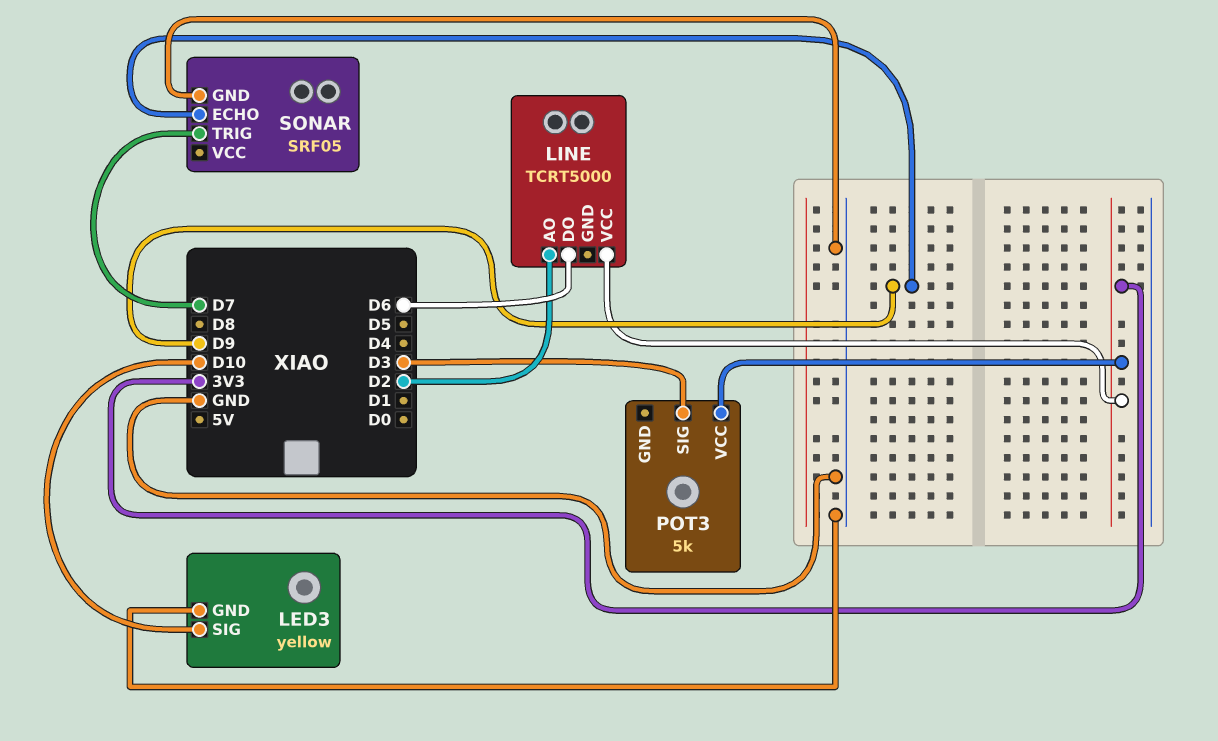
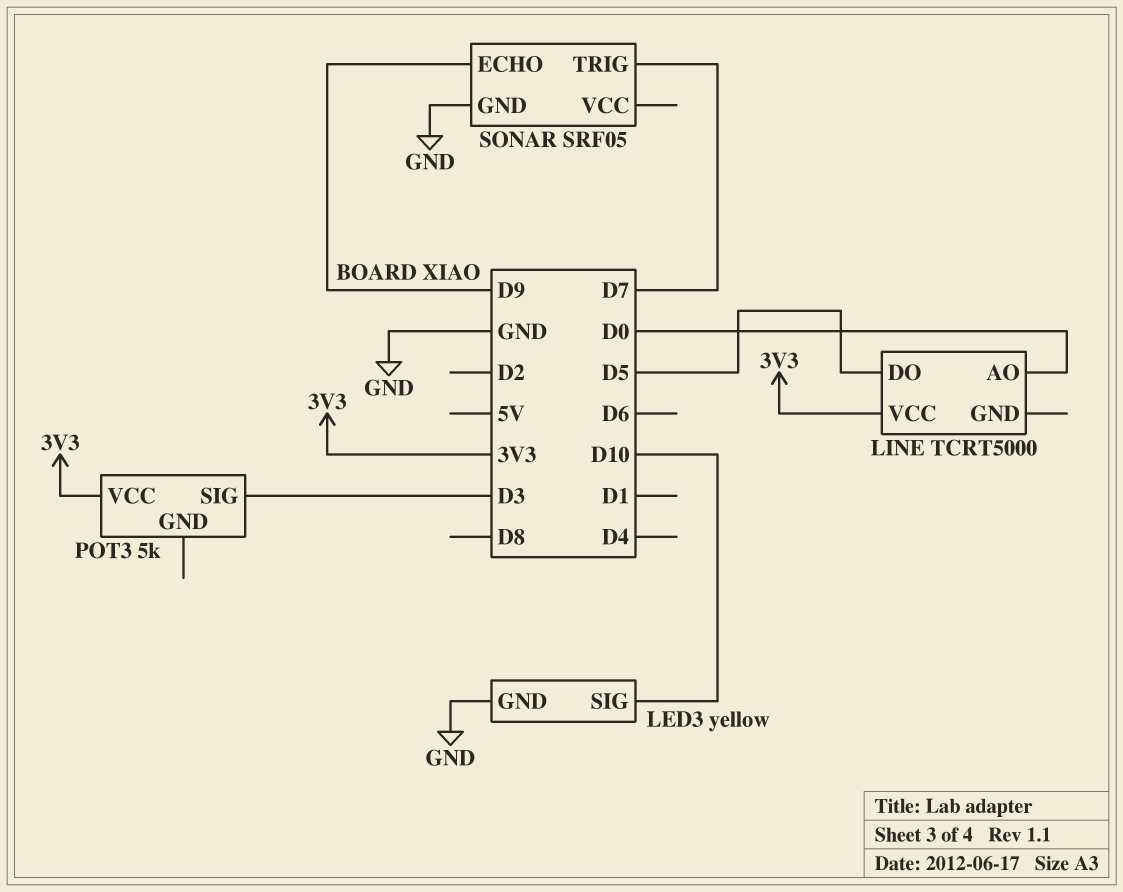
LINE pin AO: D2 -> D0
LINE pin DO: D6 -> D5

